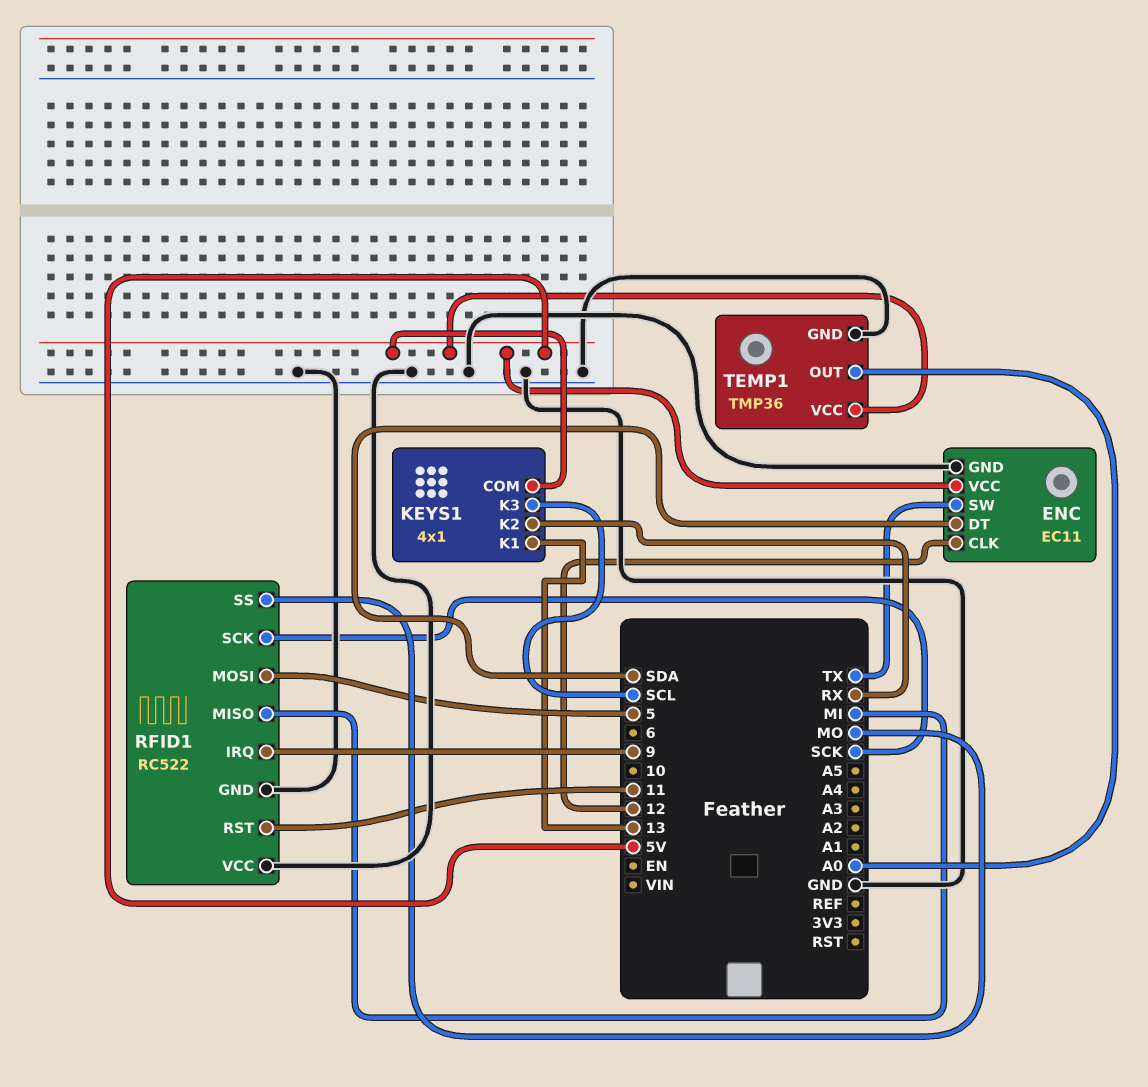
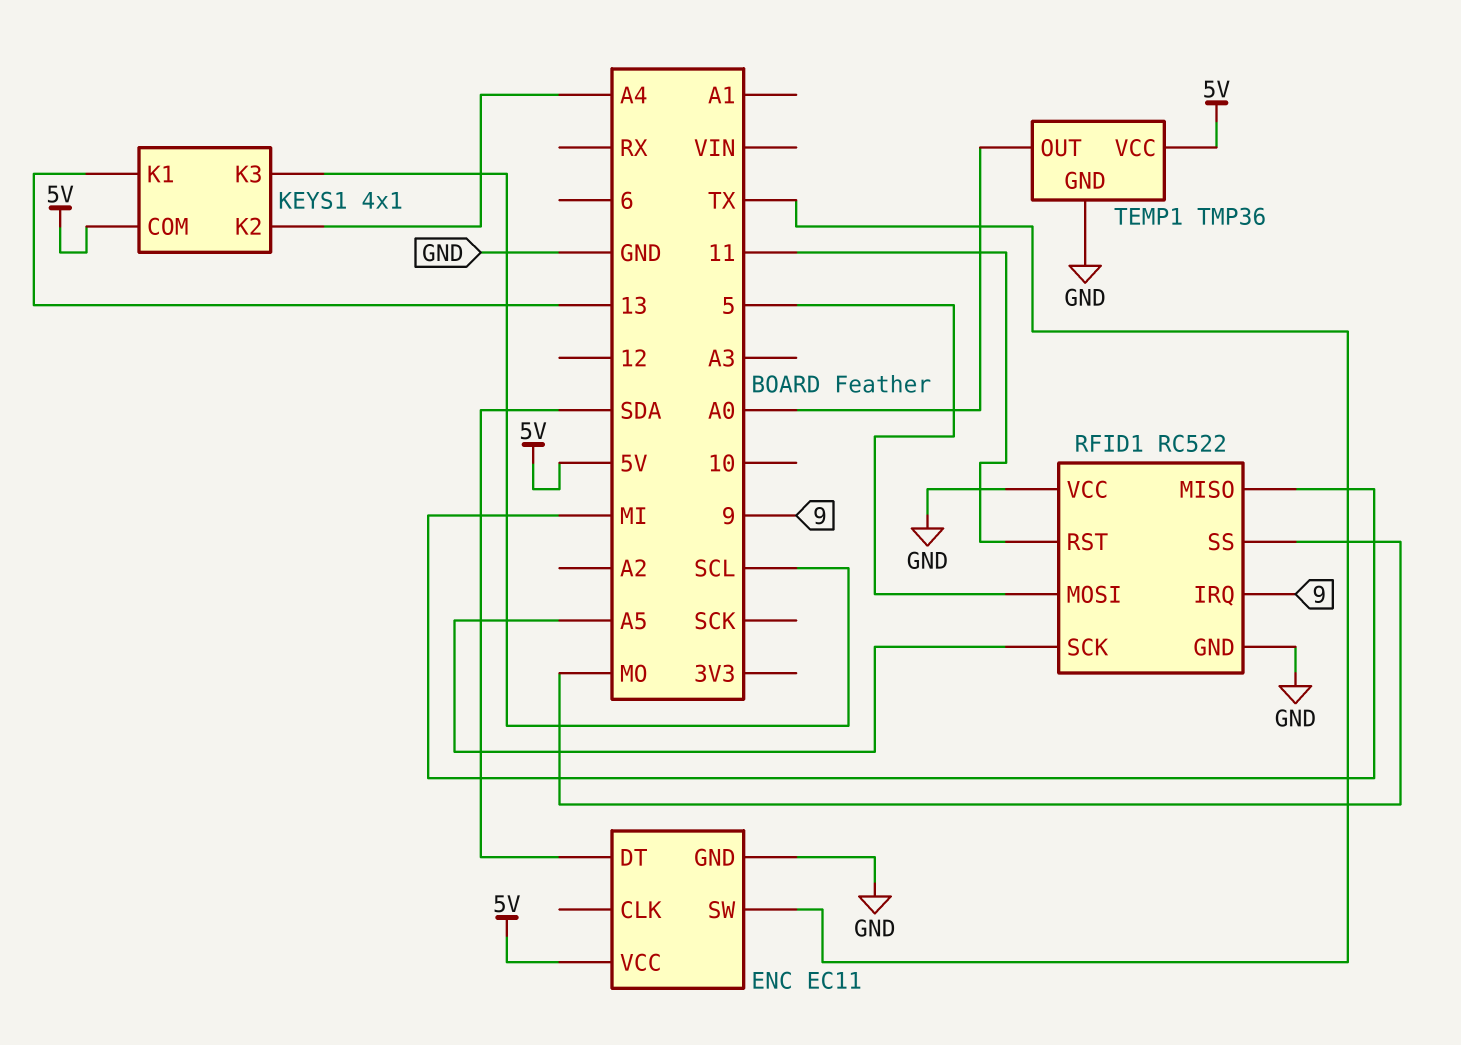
ENC pin CLK: 12 -> none
KEYS1 pin K2: RX -> A4
RFID1 pin SCK: SCK -> A5

